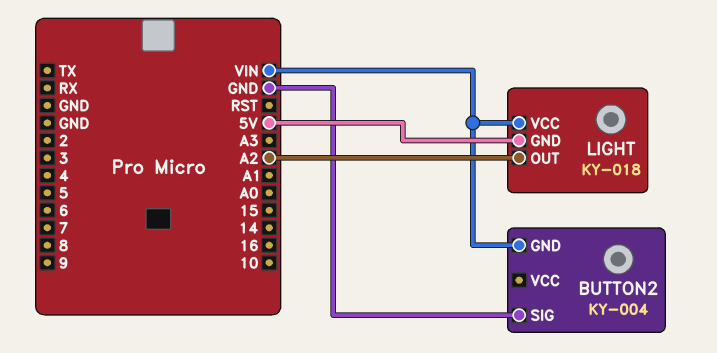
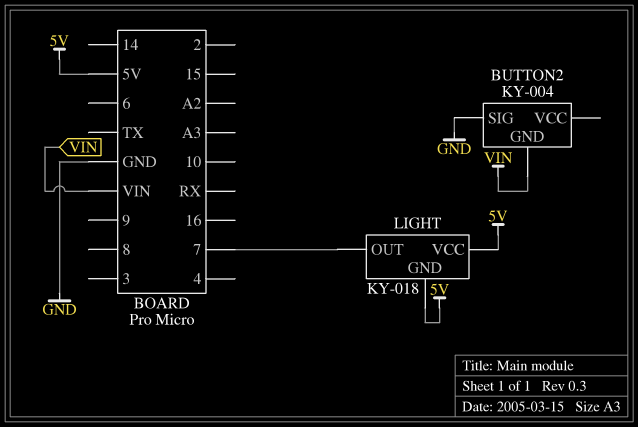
LIGHT pin OUT: A2 -> 7
LIGHT pin VCC: VIN -> 5V

